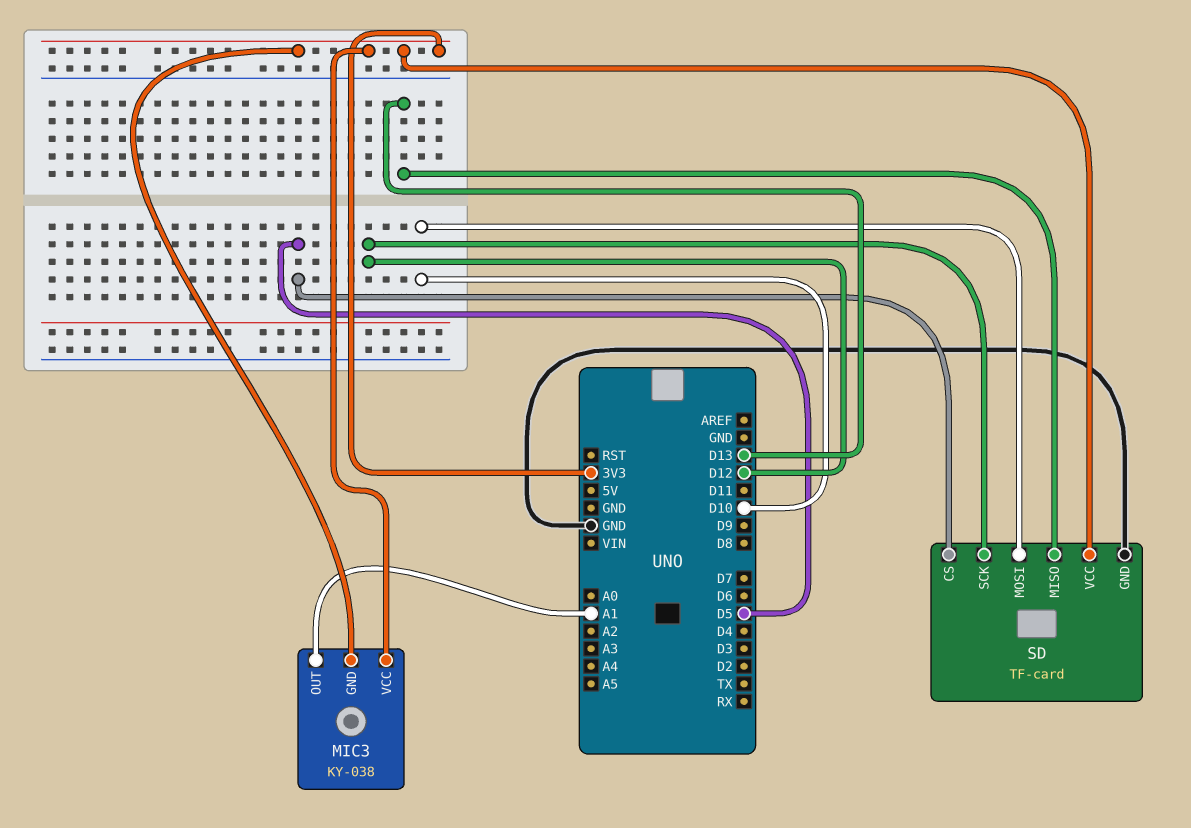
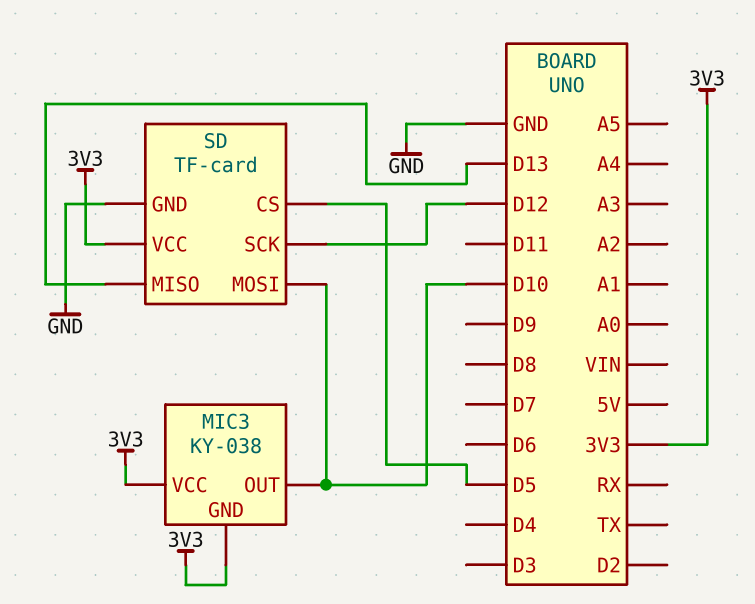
MIC3 pin OUT: A1 -> D10

